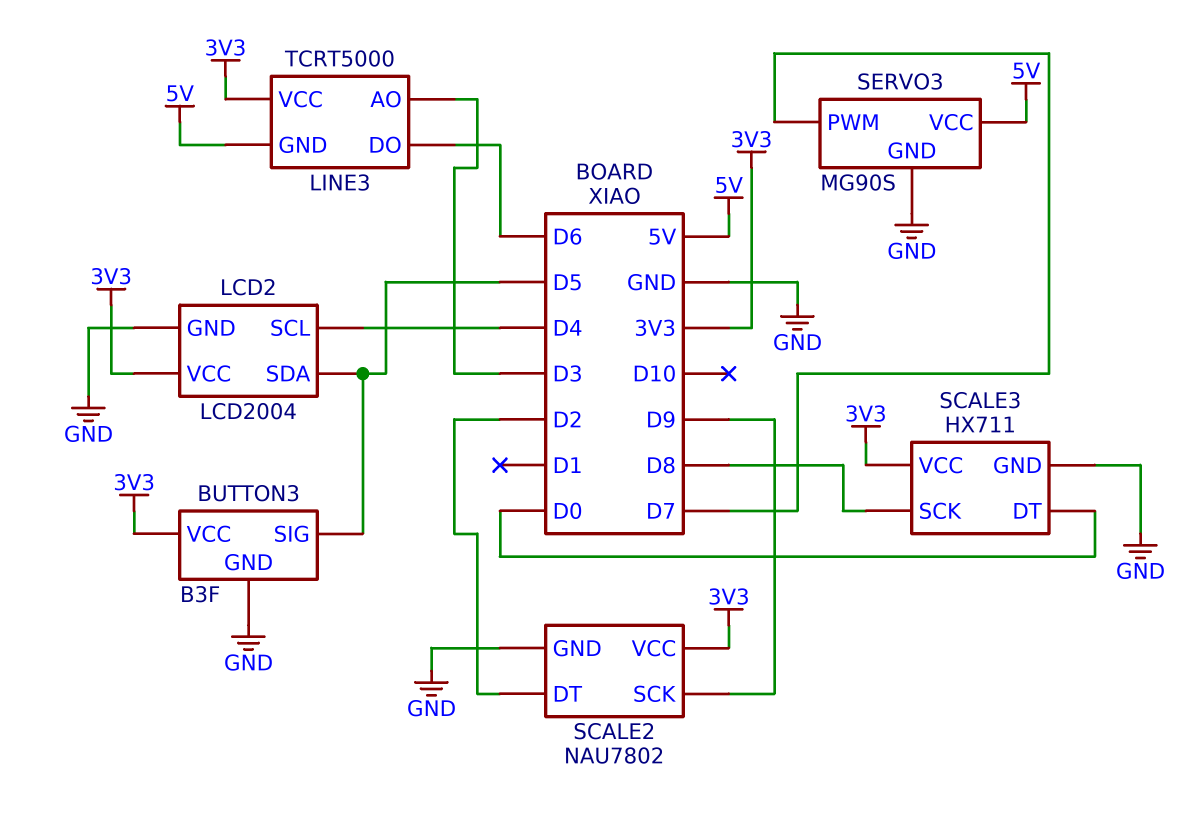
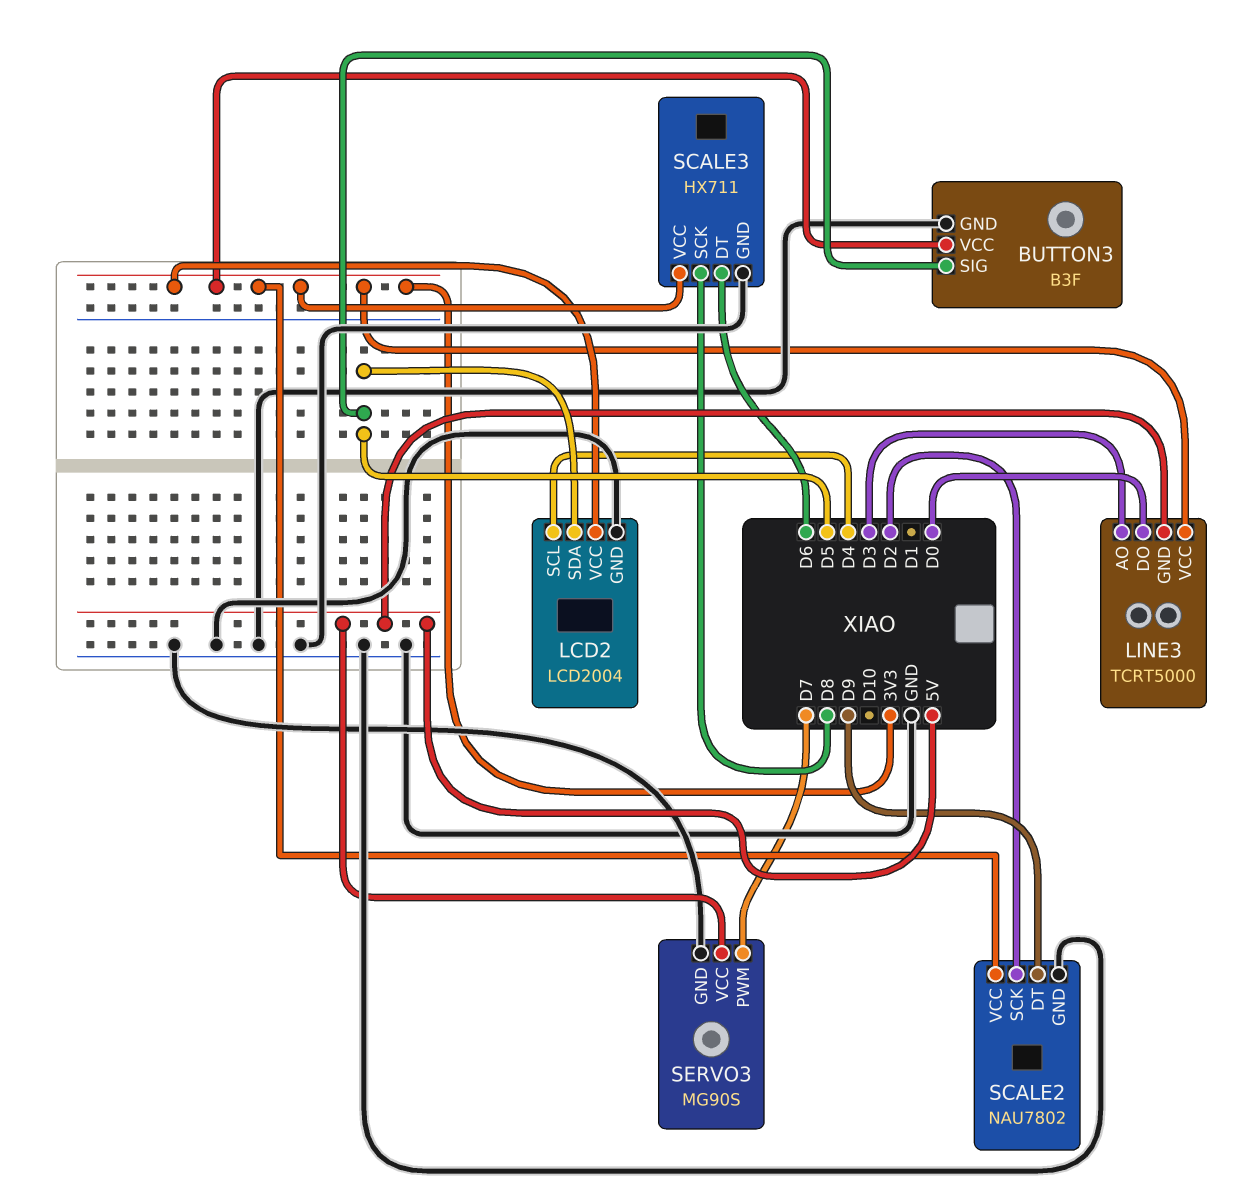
LINE3 pin DO: D6 -> D0
SCALE2 pin DT: D2 -> D9
SCALE2 pin SCK: D9 -> D2
SCALE3 pin DT: D0 -> D6

